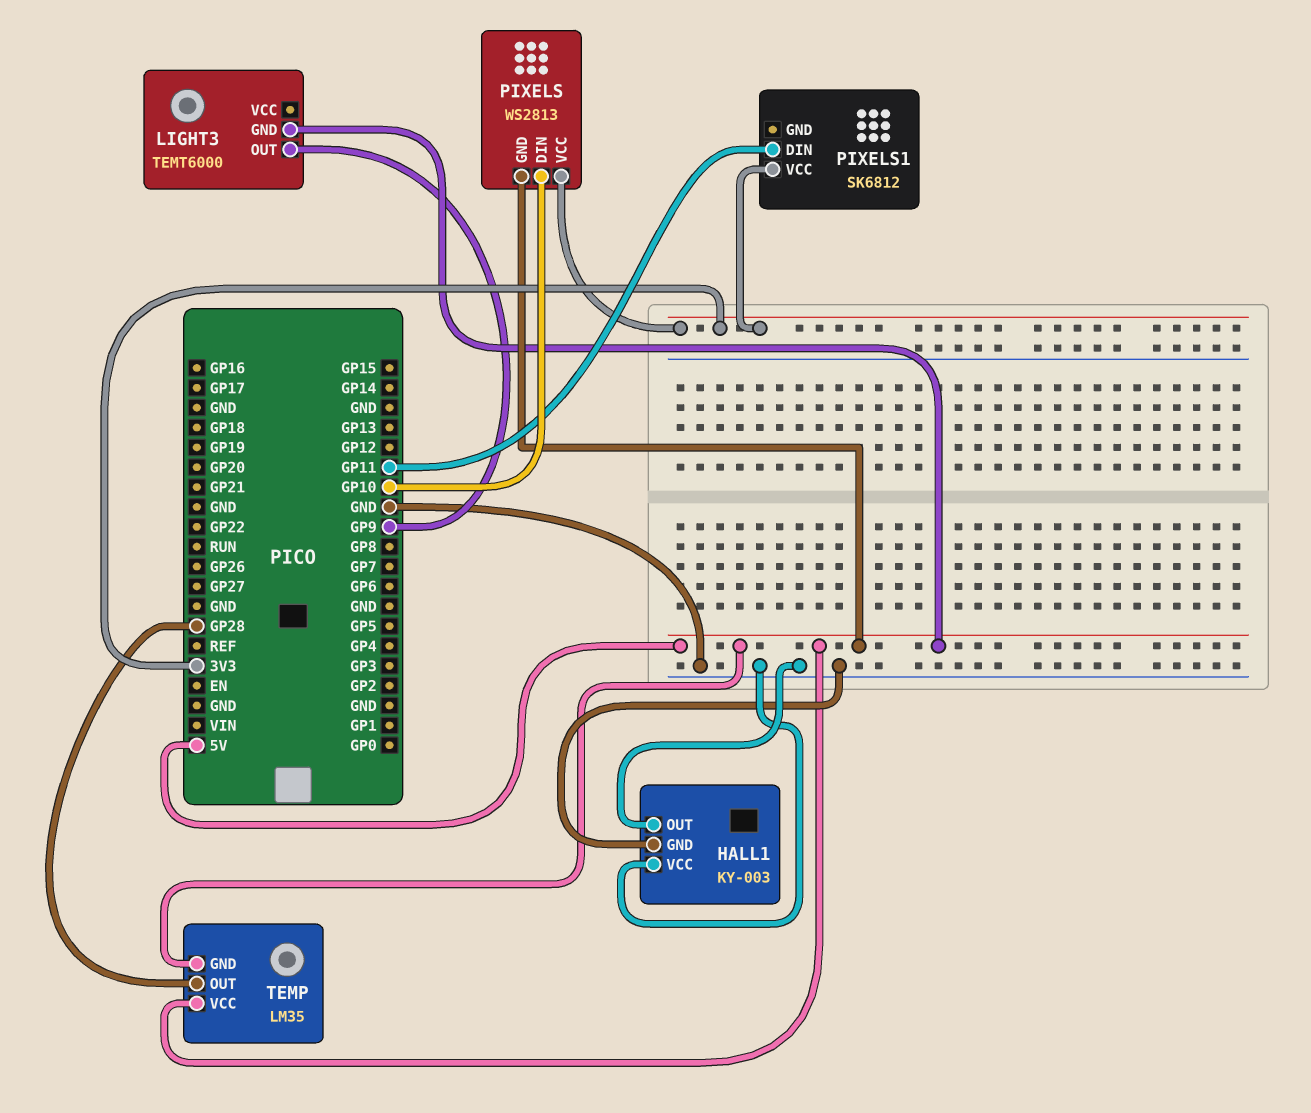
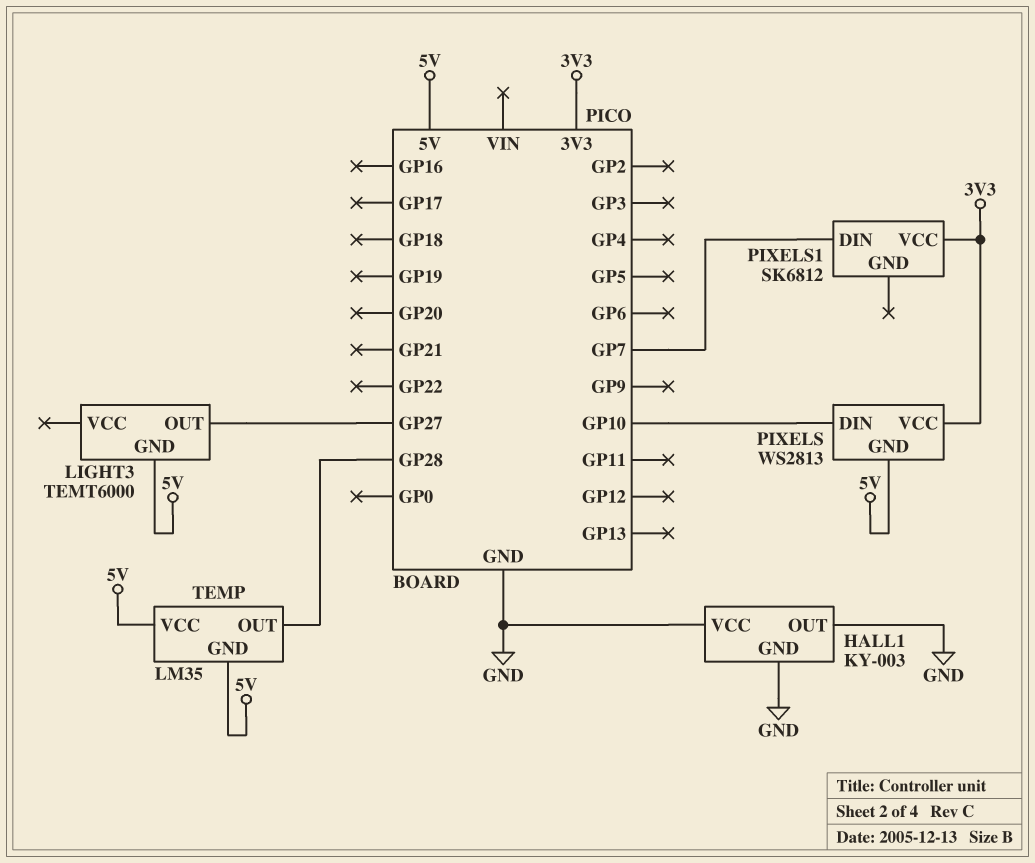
LIGHT3 pin OUT: GP9 -> GP27
PIXELS1 pin DIN: GP11 -> GP7

